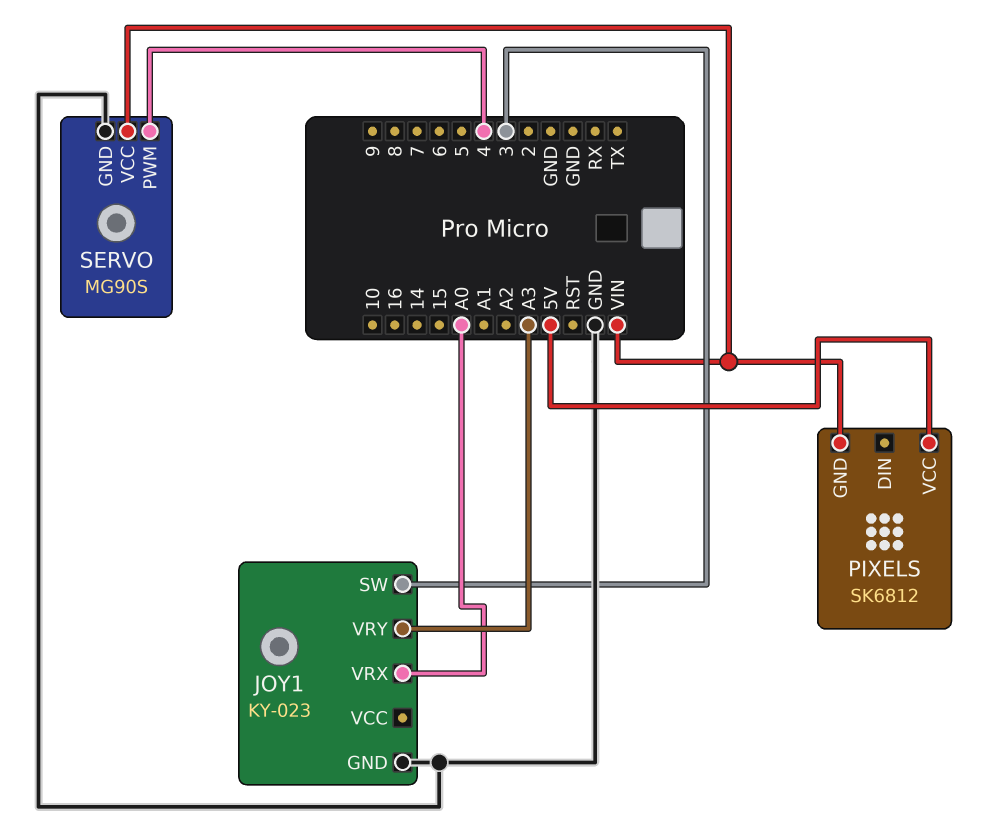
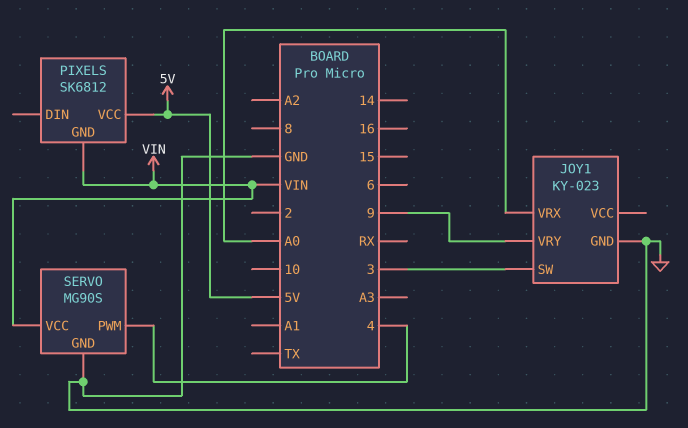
JOY1 pin VRY: A3 -> 9

